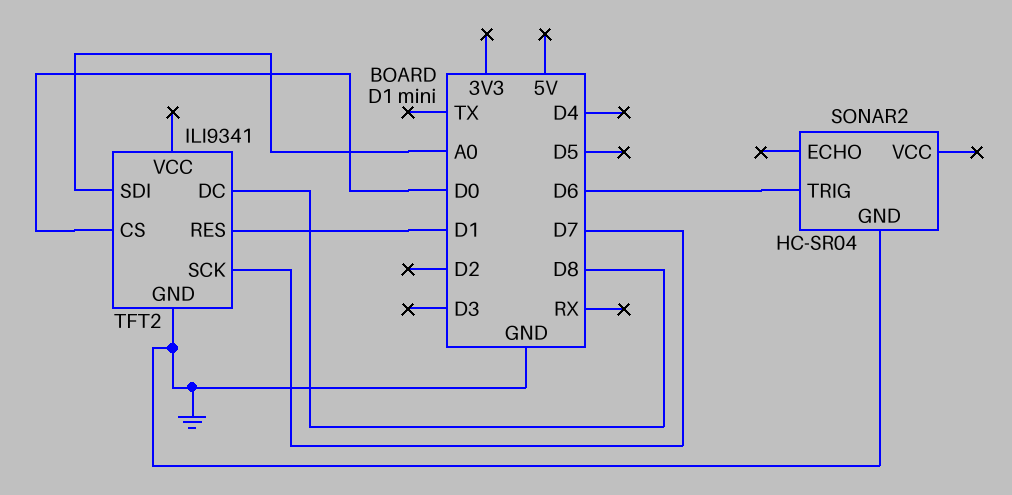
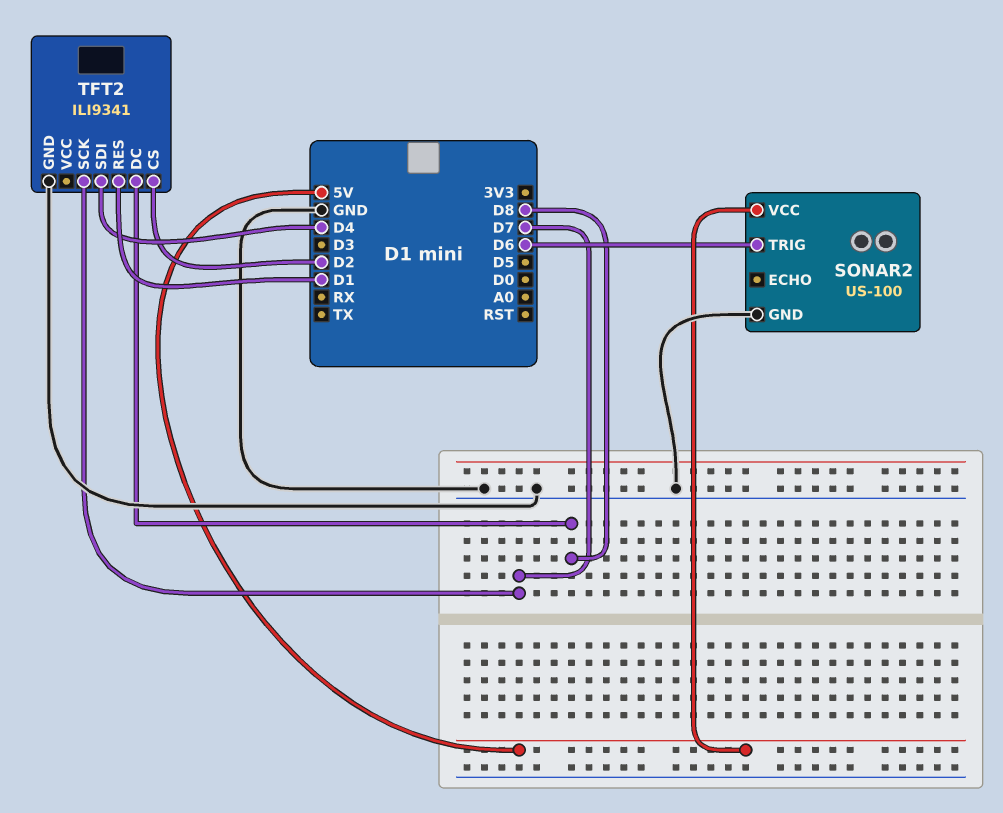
SONAR2: HC-SR04 -> US-100
SONAR2 pin VCC: none -> 5V
TFT2 pin CS: D0 -> D2
TFT2 pin SDI: A0 -> D4

